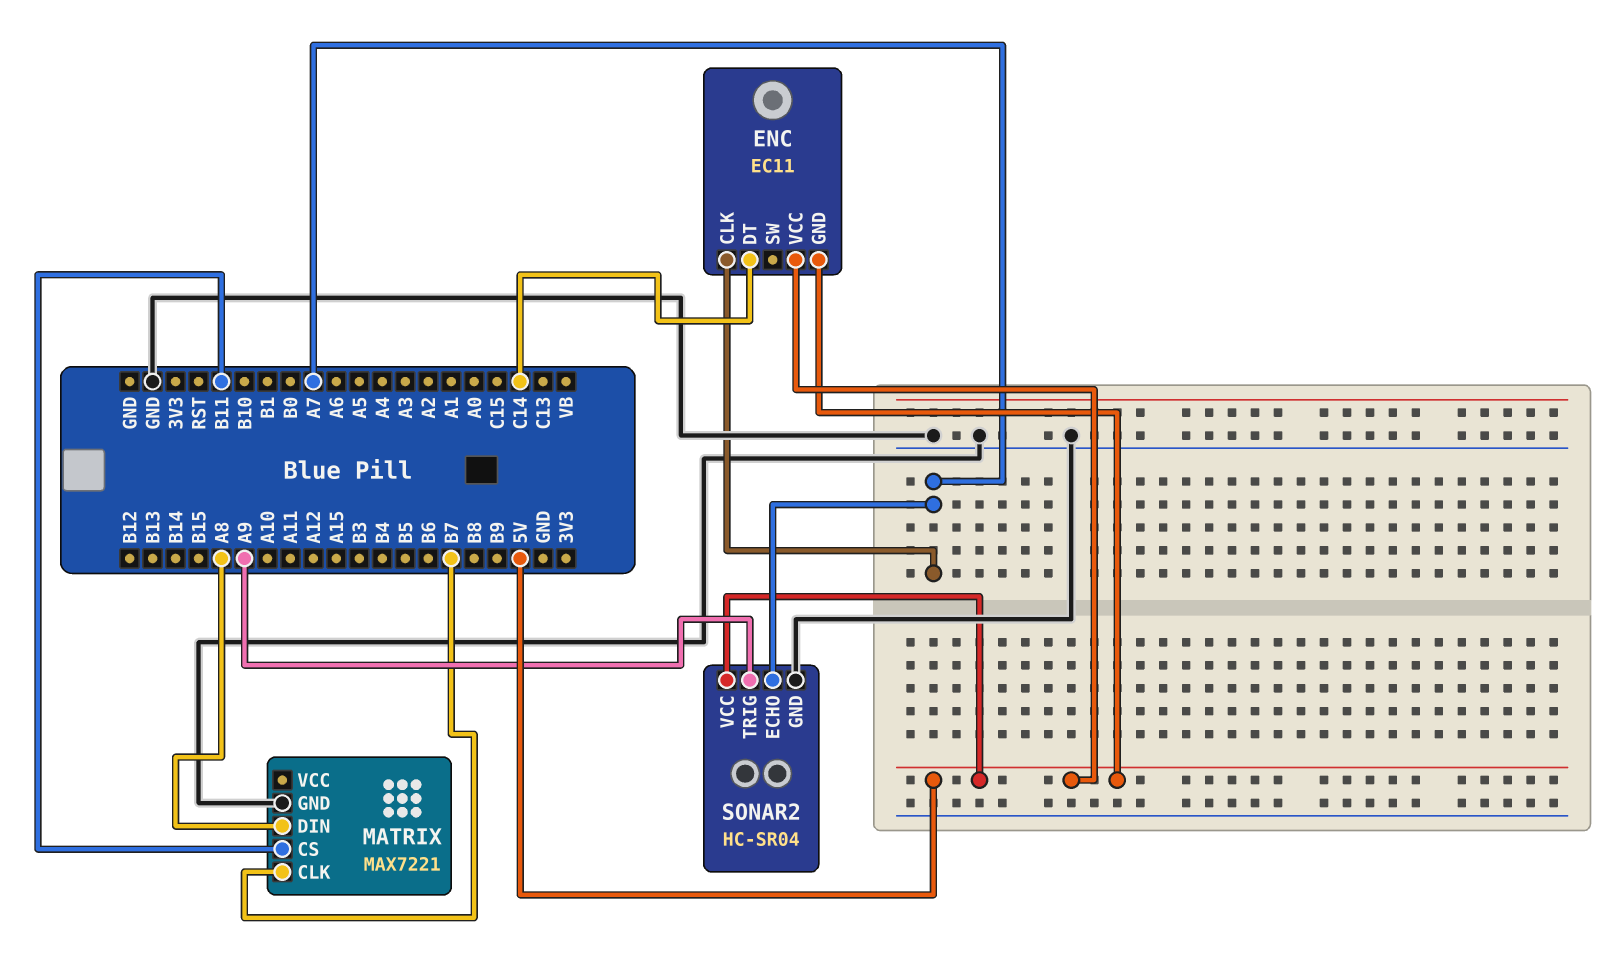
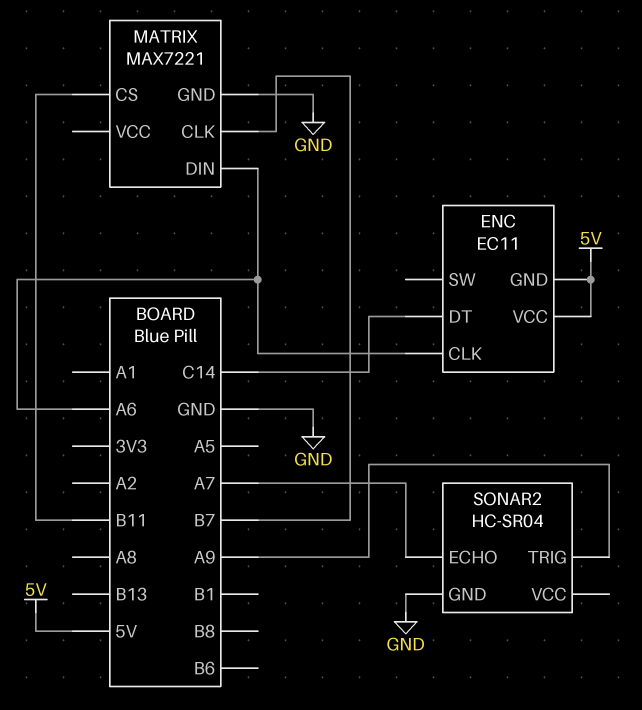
ENC pin CLK: A7 -> A6
MATRIX pin DIN: A8 -> A6
SONAR2 pin VCC: 5V -> none

